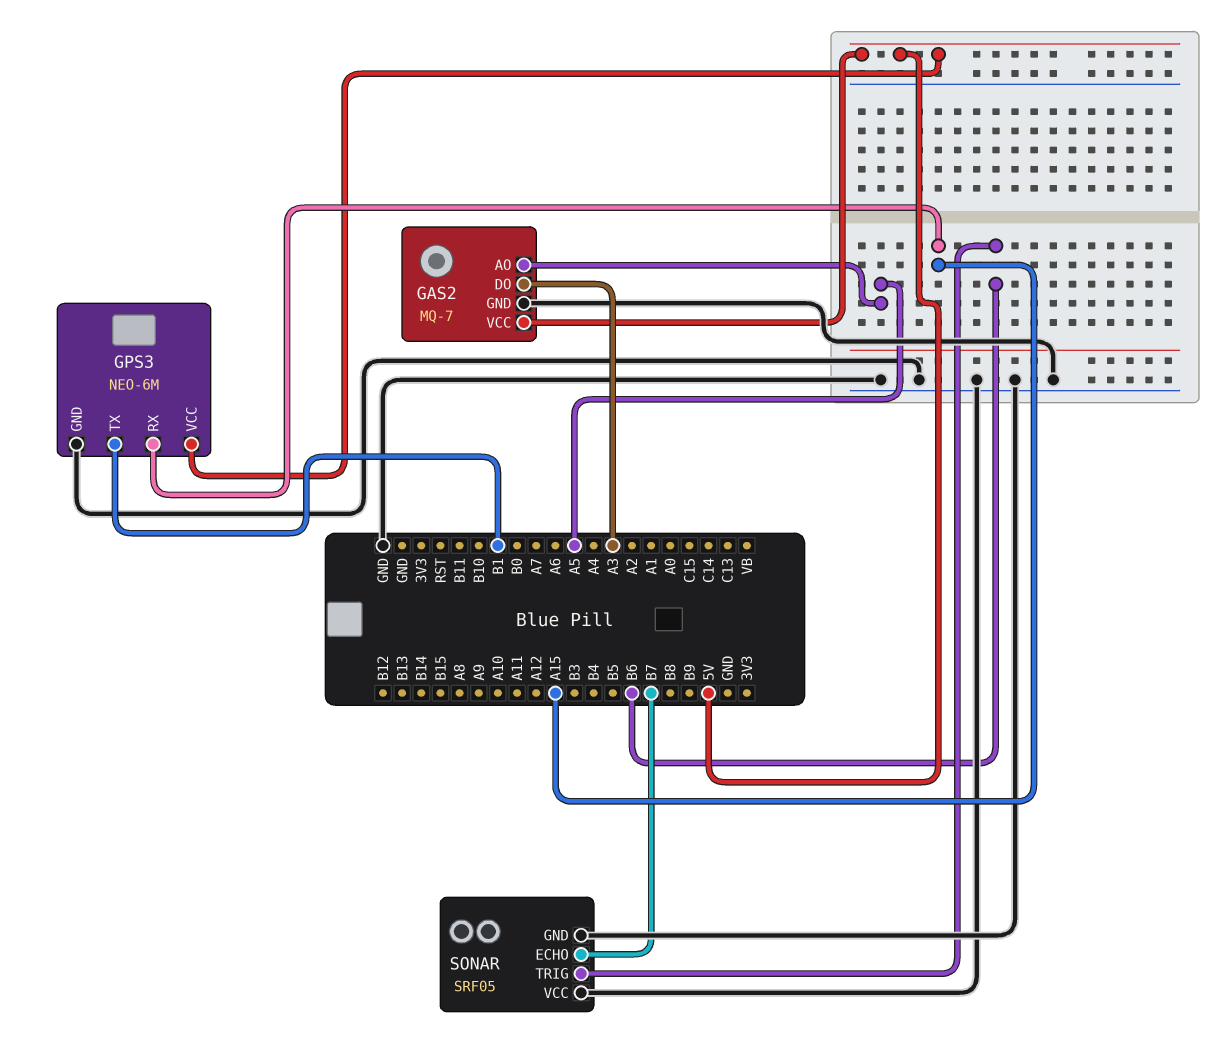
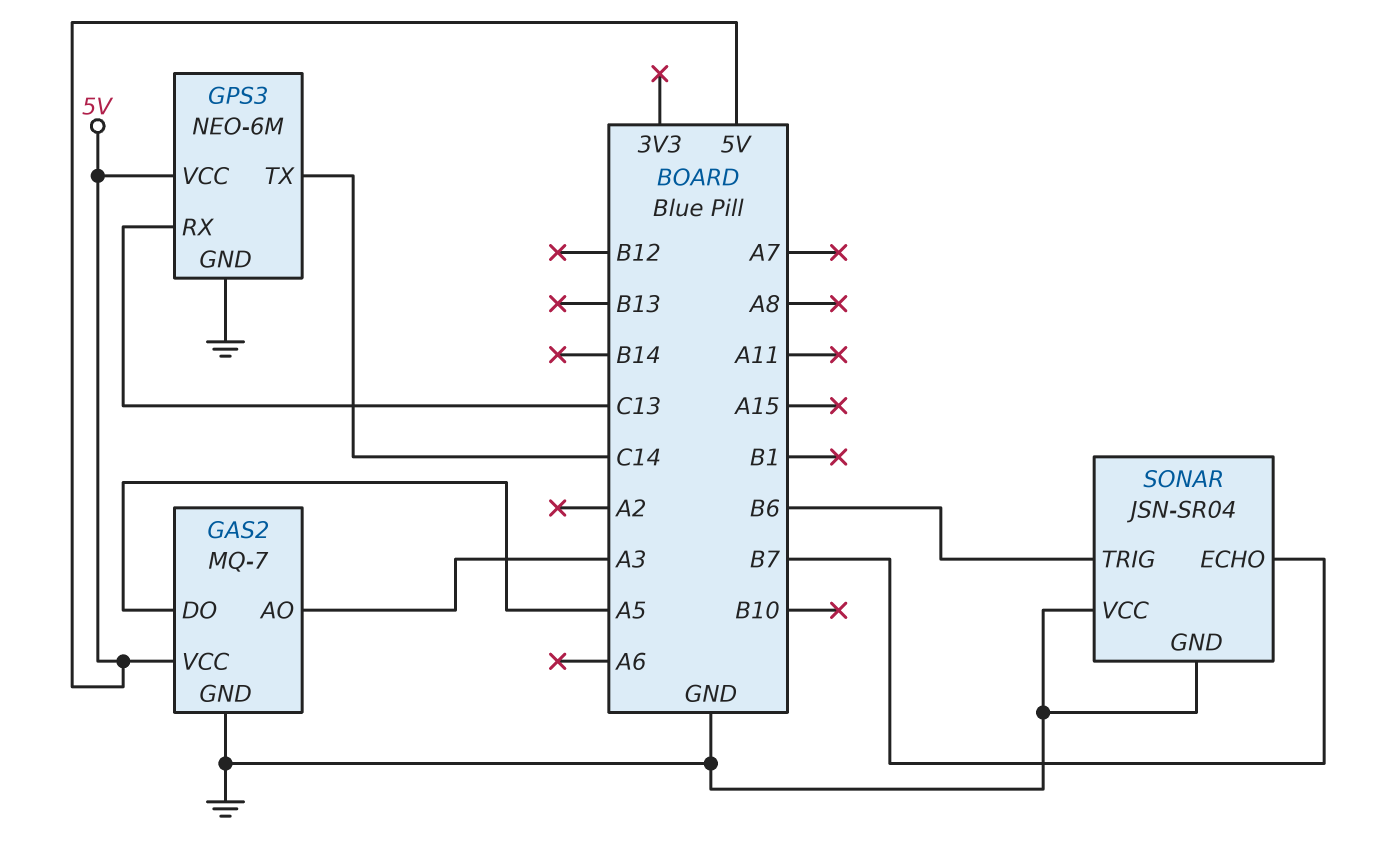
GAS2 pin AO: A5 -> A3
GAS2 pin DO: A3 -> A5
GPS3 pin RX: A15 -> C13
GPS3 pin TX: B1 -> C14
SONAR: SRF05 -> JSN-SR04

